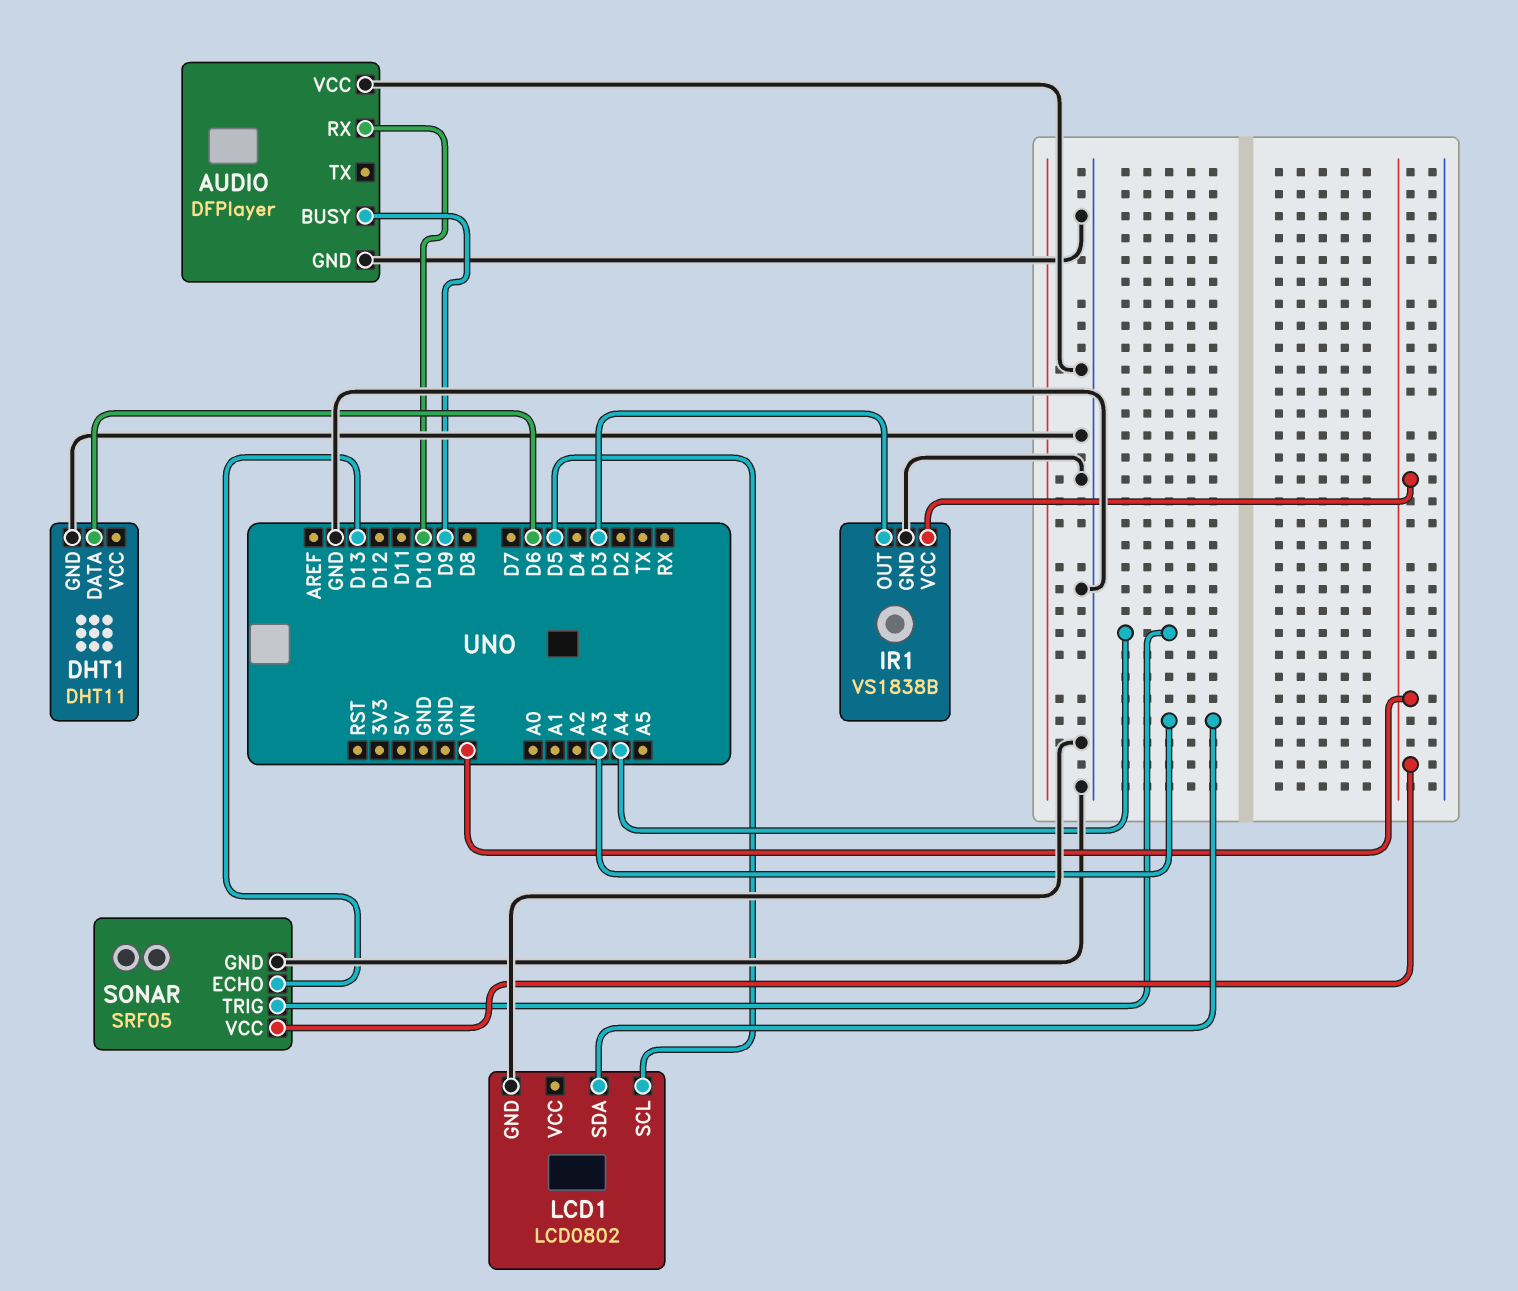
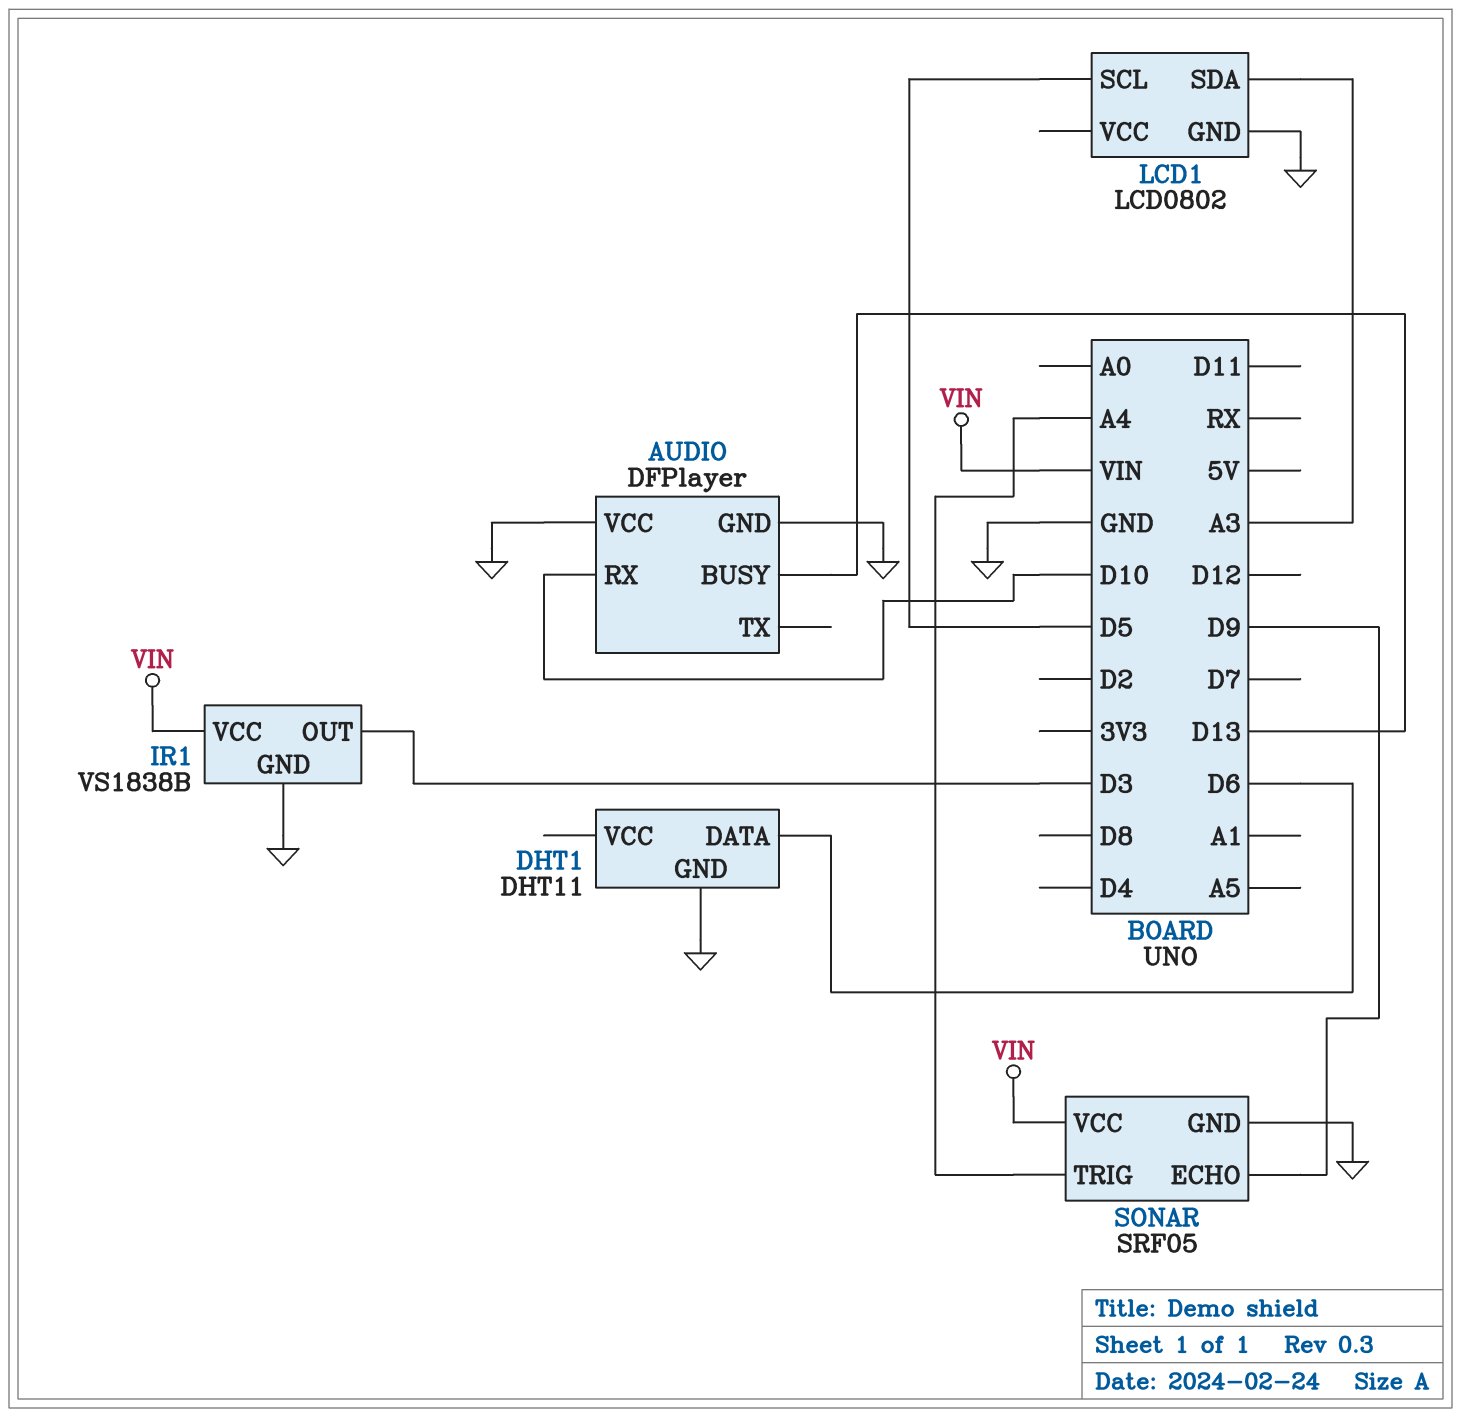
AUDIO pin BUSY: D9 -> D13
SONAR pin ECHO: D13 -> D9

